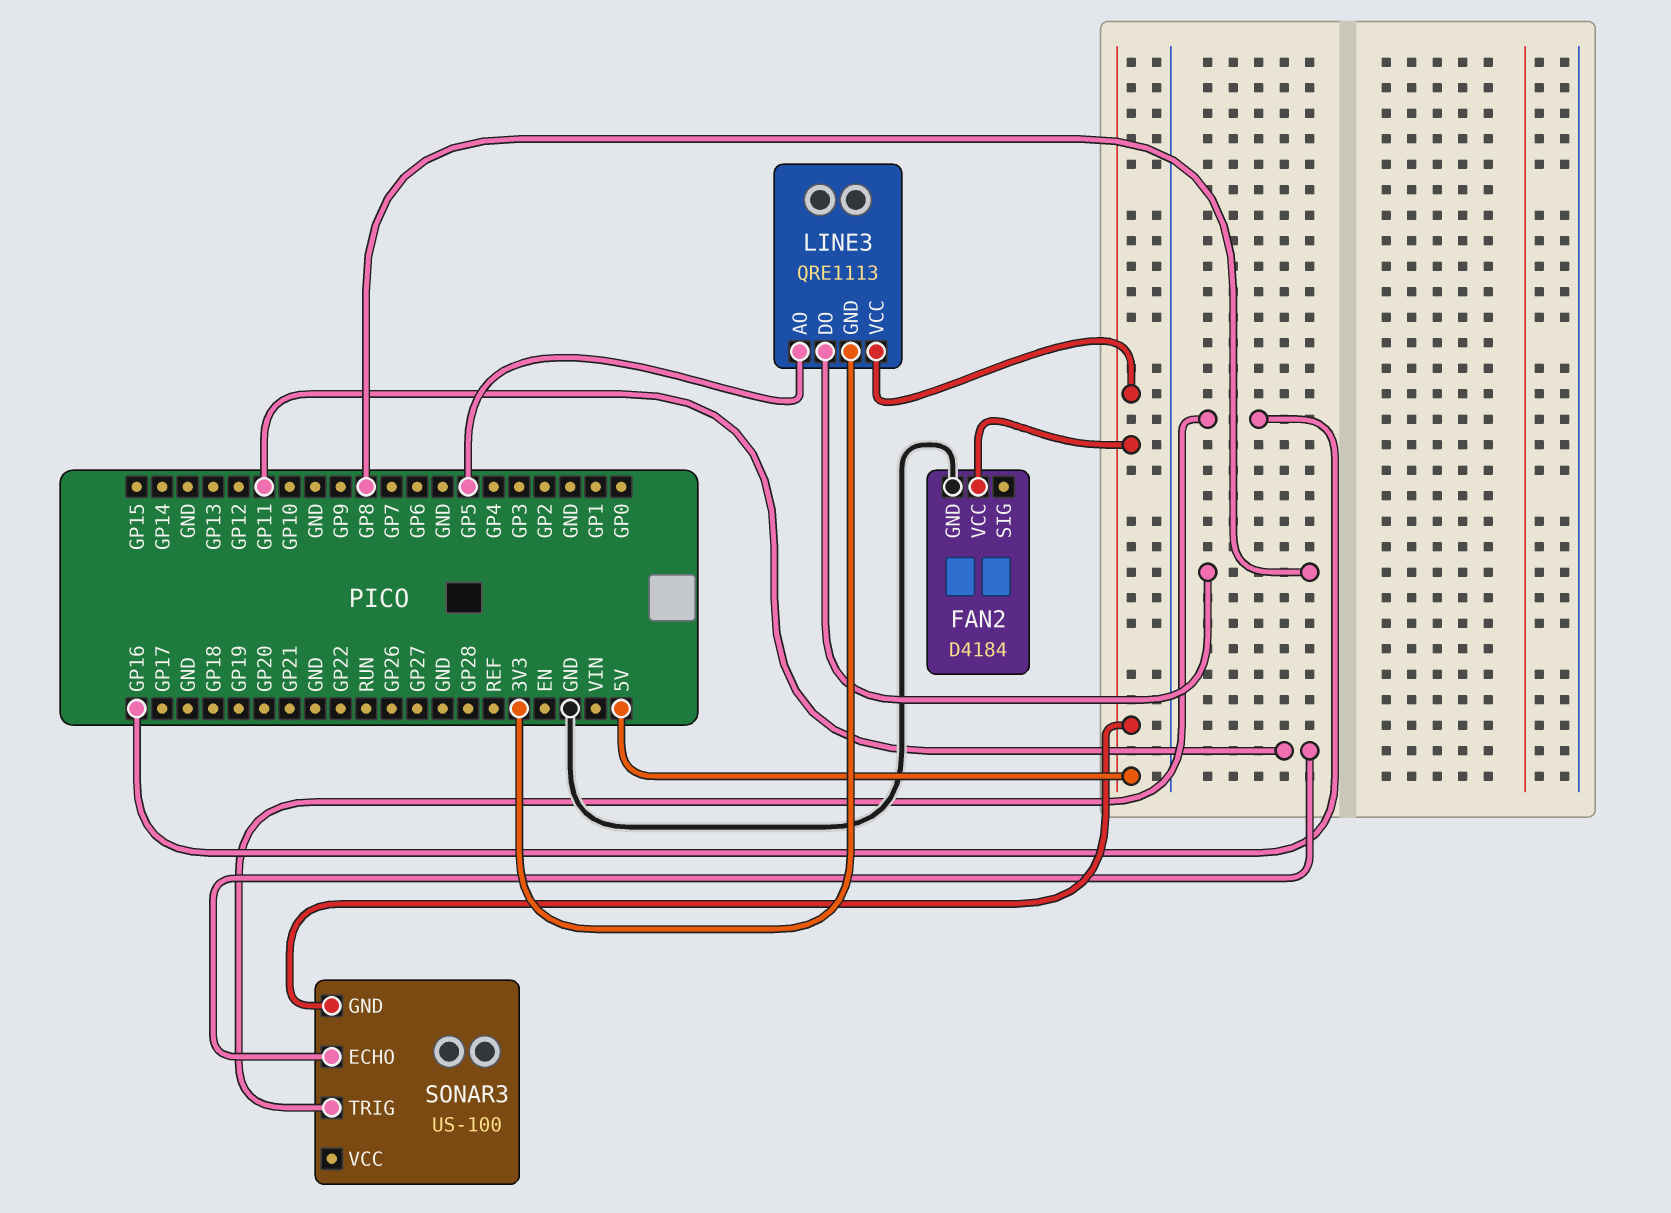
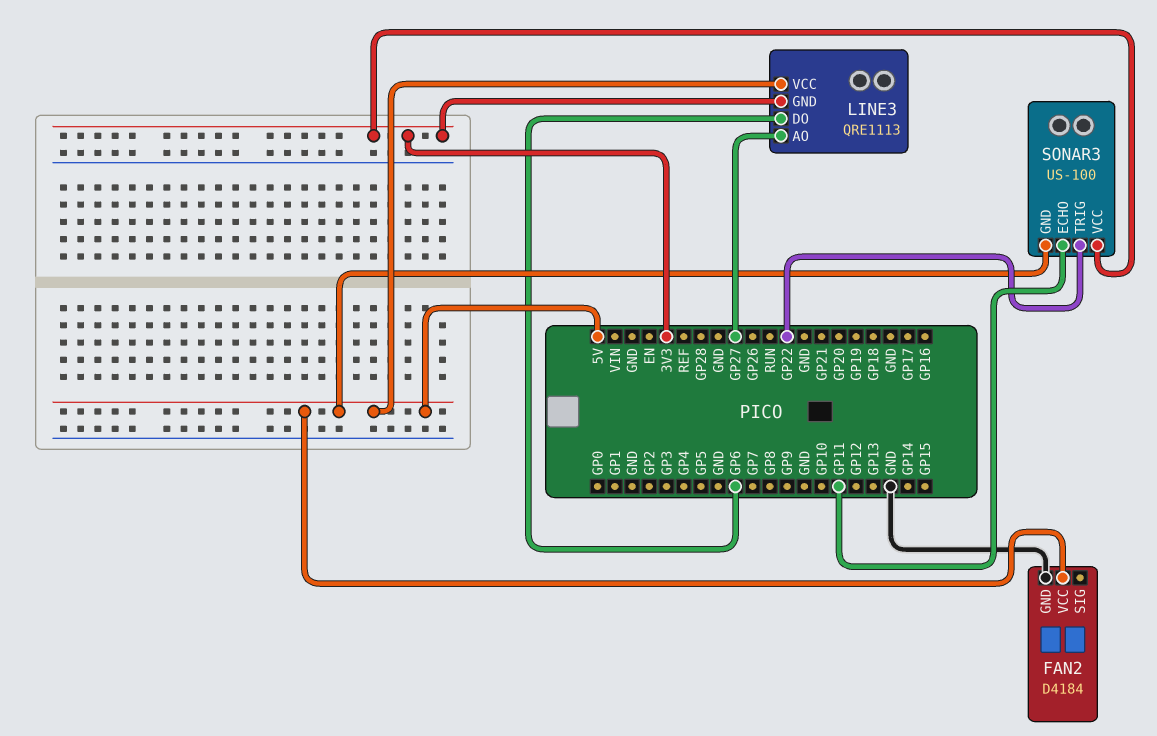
LINE3 pin AO: GP5 -> GP27
LINE3 pin DO: GP8 -> GP6
SONAR3 pin TRIG: GP16 -> GP22
SONAR3 pin VCC: none -> 3V3

